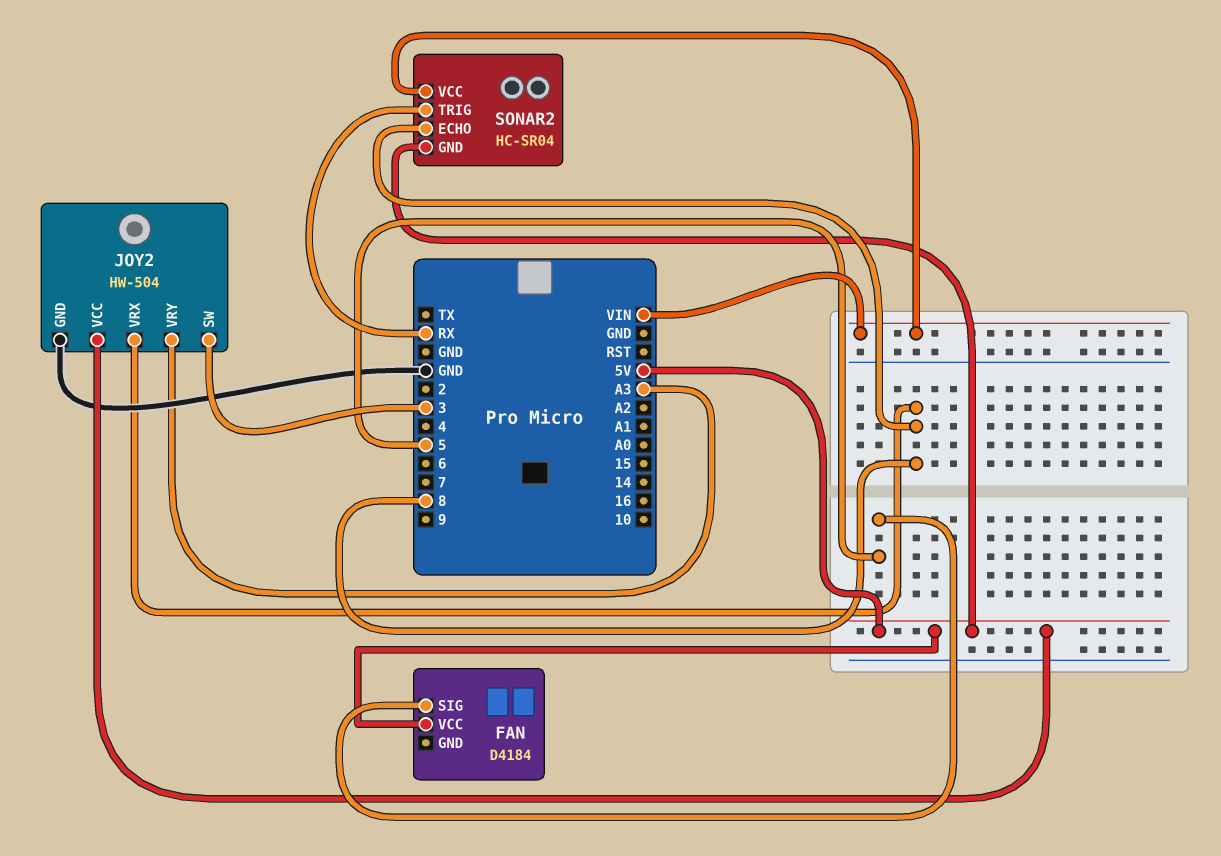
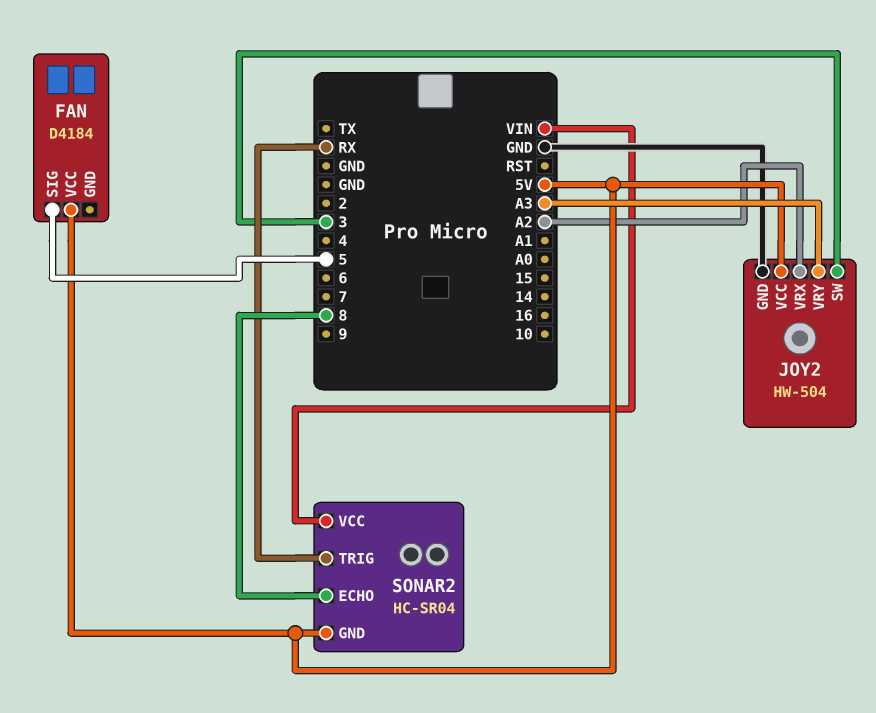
JOY2 pin VRX: 8 -> A2

